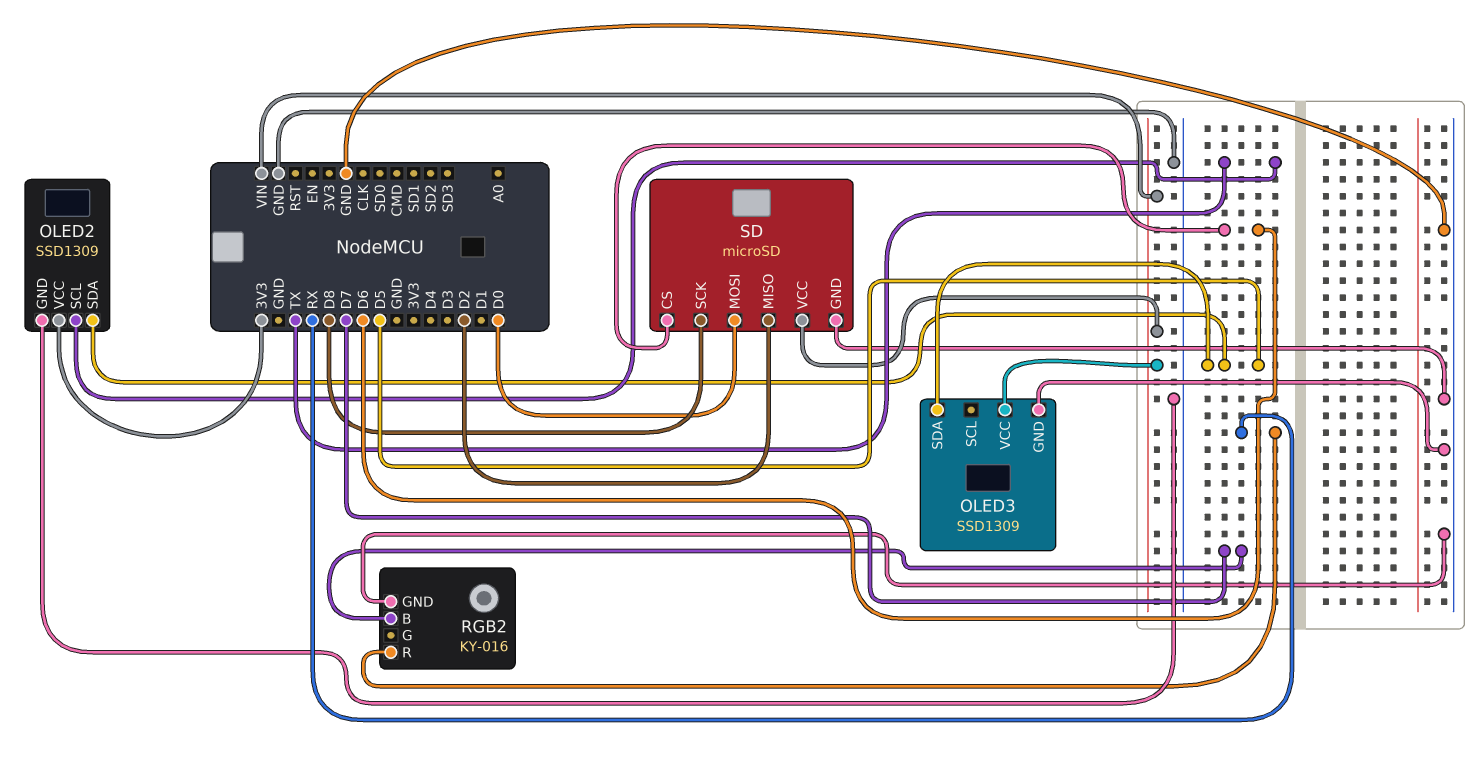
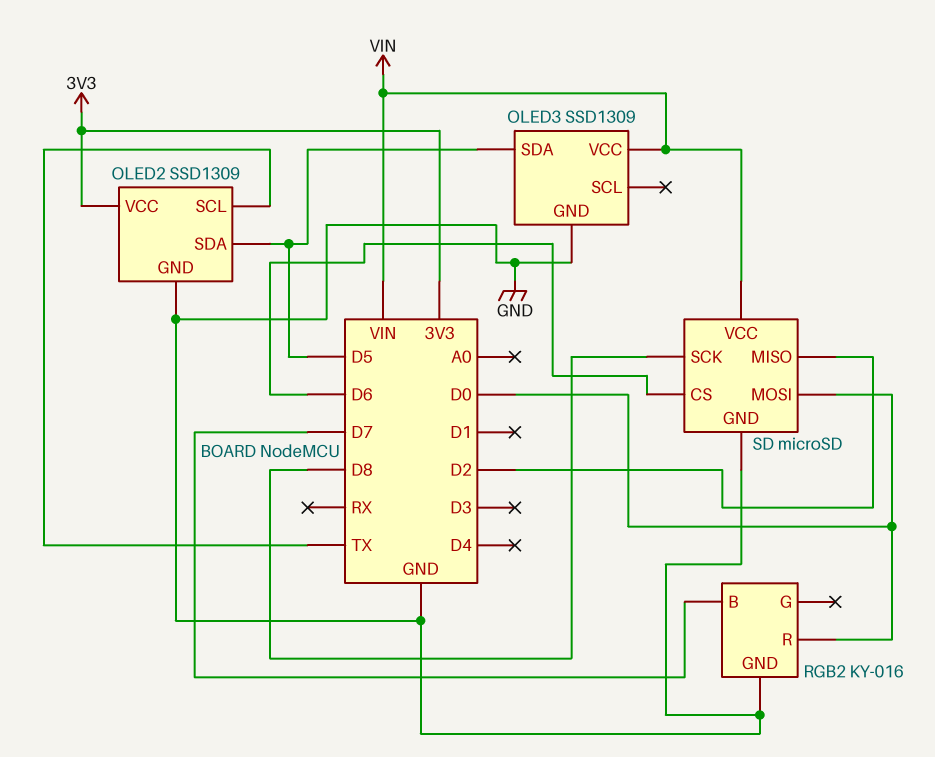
RGB2 pin R: RX -> D0

